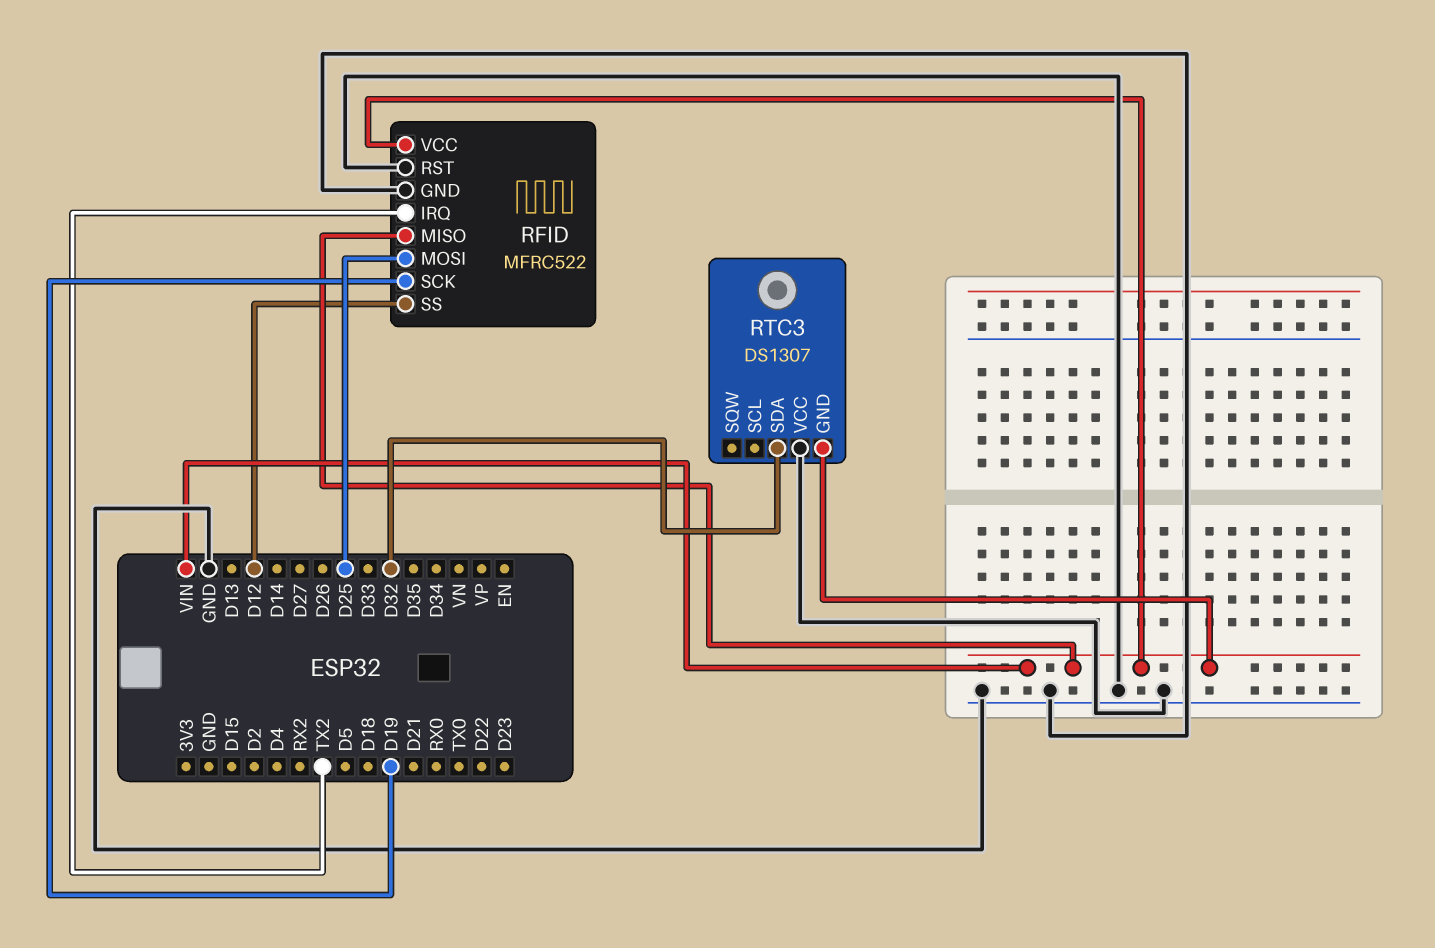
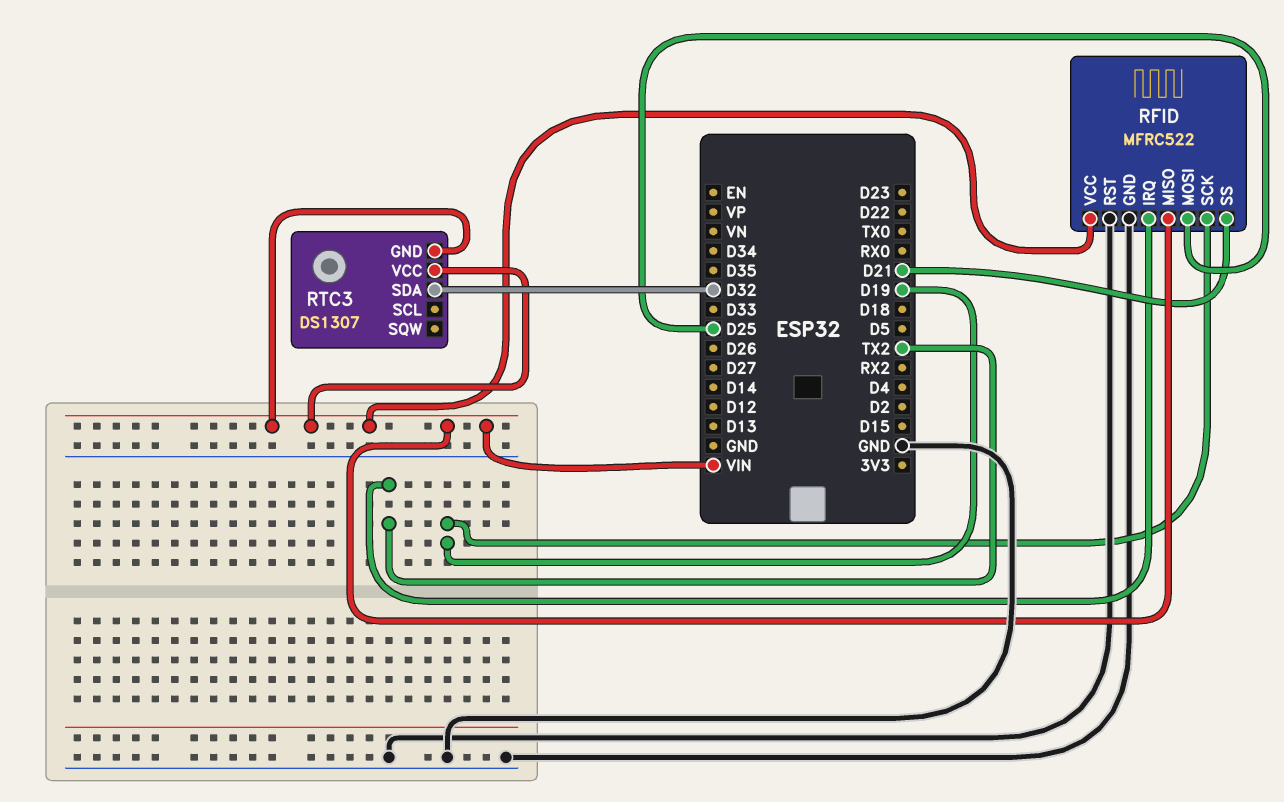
RFID pin SS: D12 -> D21
RTC3 pin VCC: GND -> VIN

